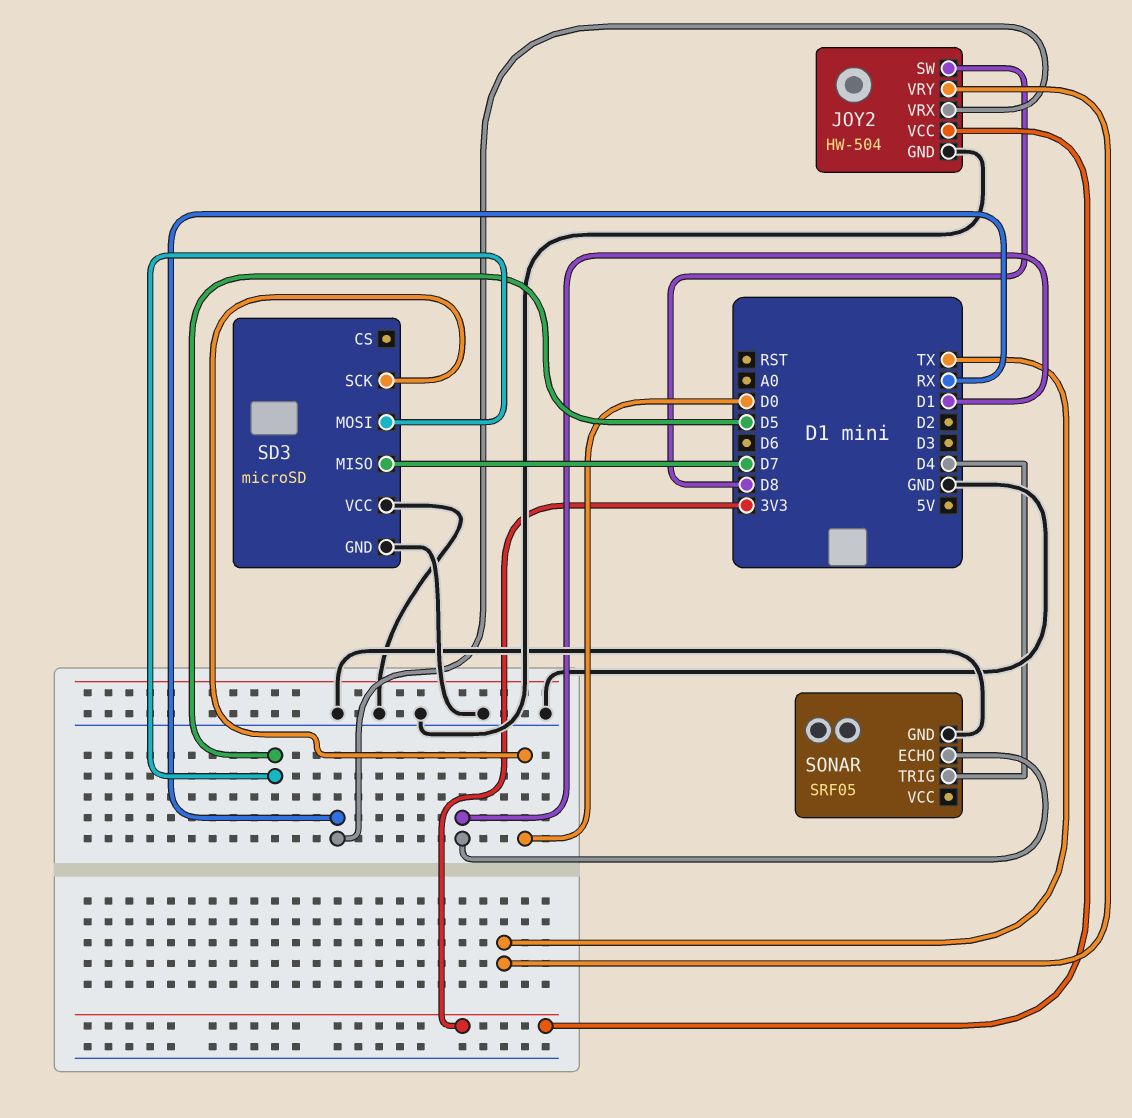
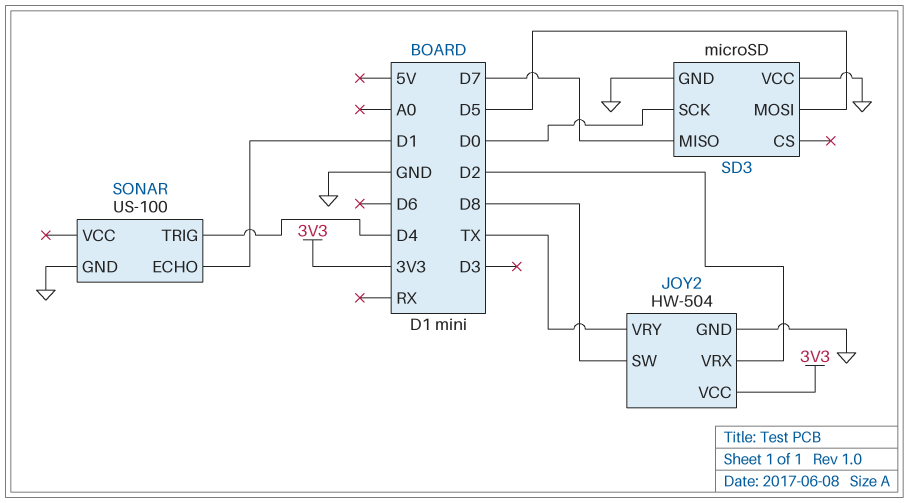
JOY2 pin VRX: RX -> D2
SONAR: SRF05 -> US-100

